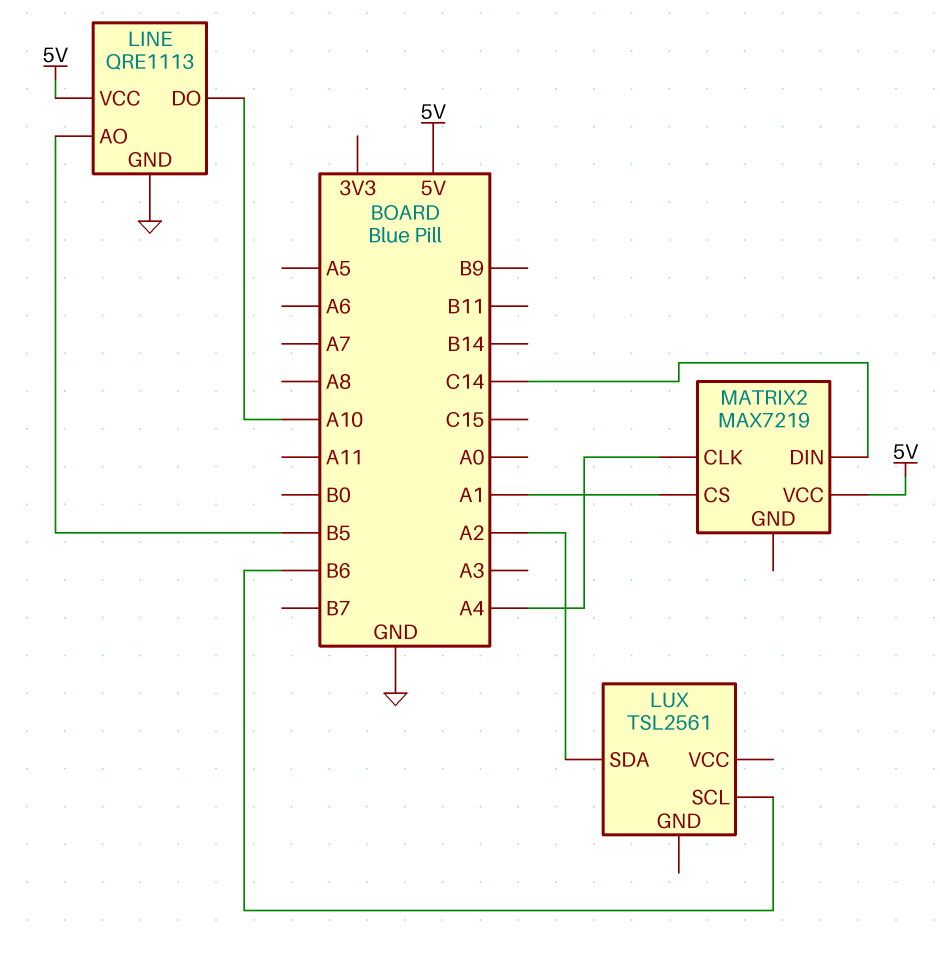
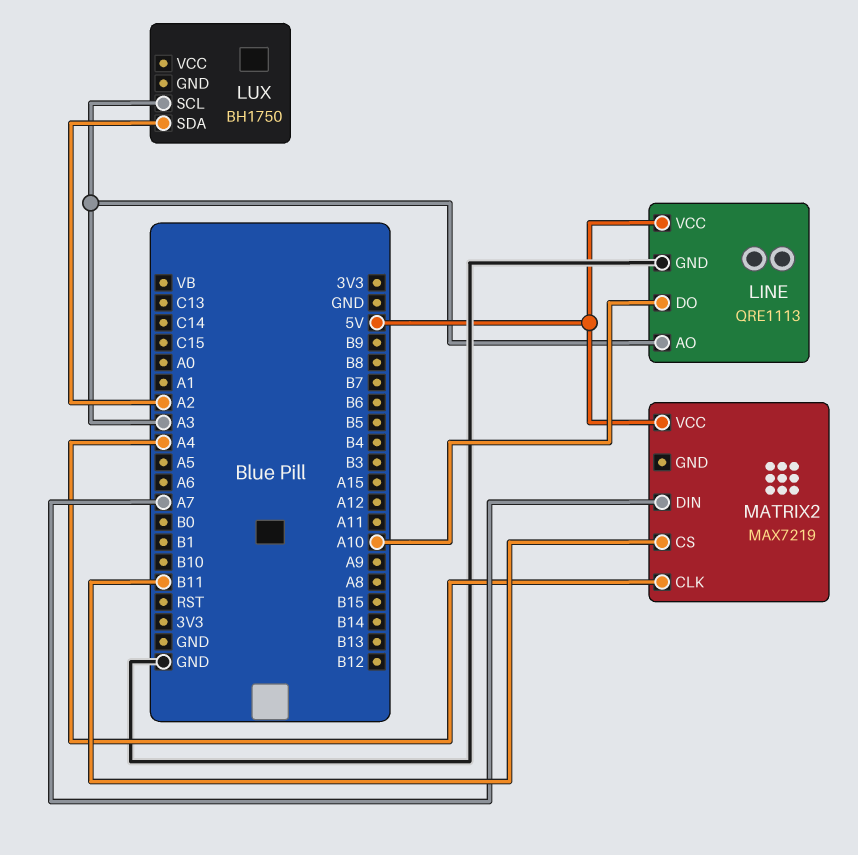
LINE pin AO: B5 -> A3
LUX: TSL2561 -> BH1750
LUX pin SCL: B6 -> A3
MATRIX2 pin CS: A1 -> B11
MATRIX2 pin DIN: C14 -> A7

